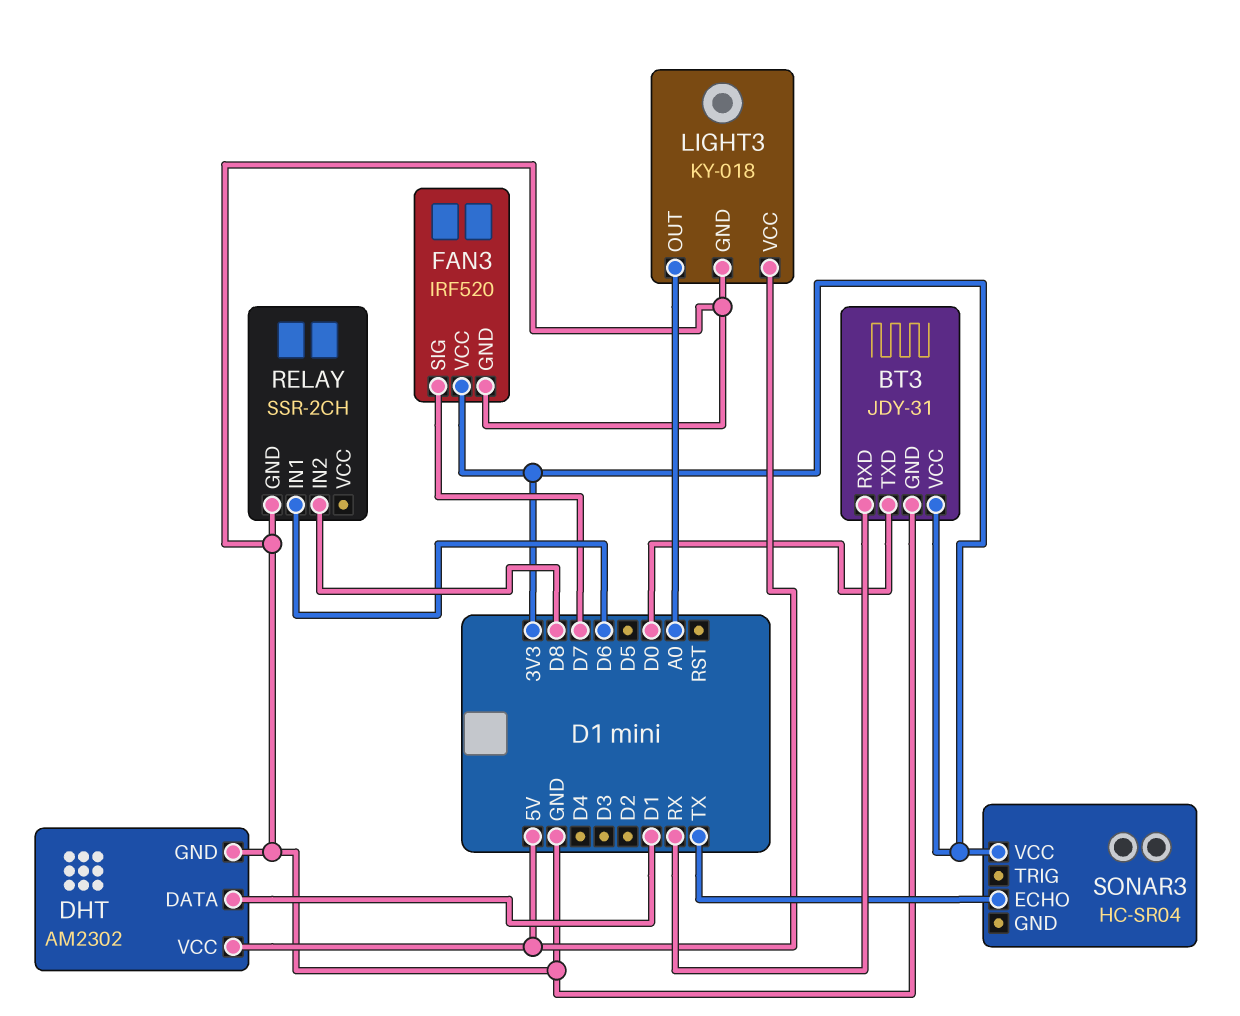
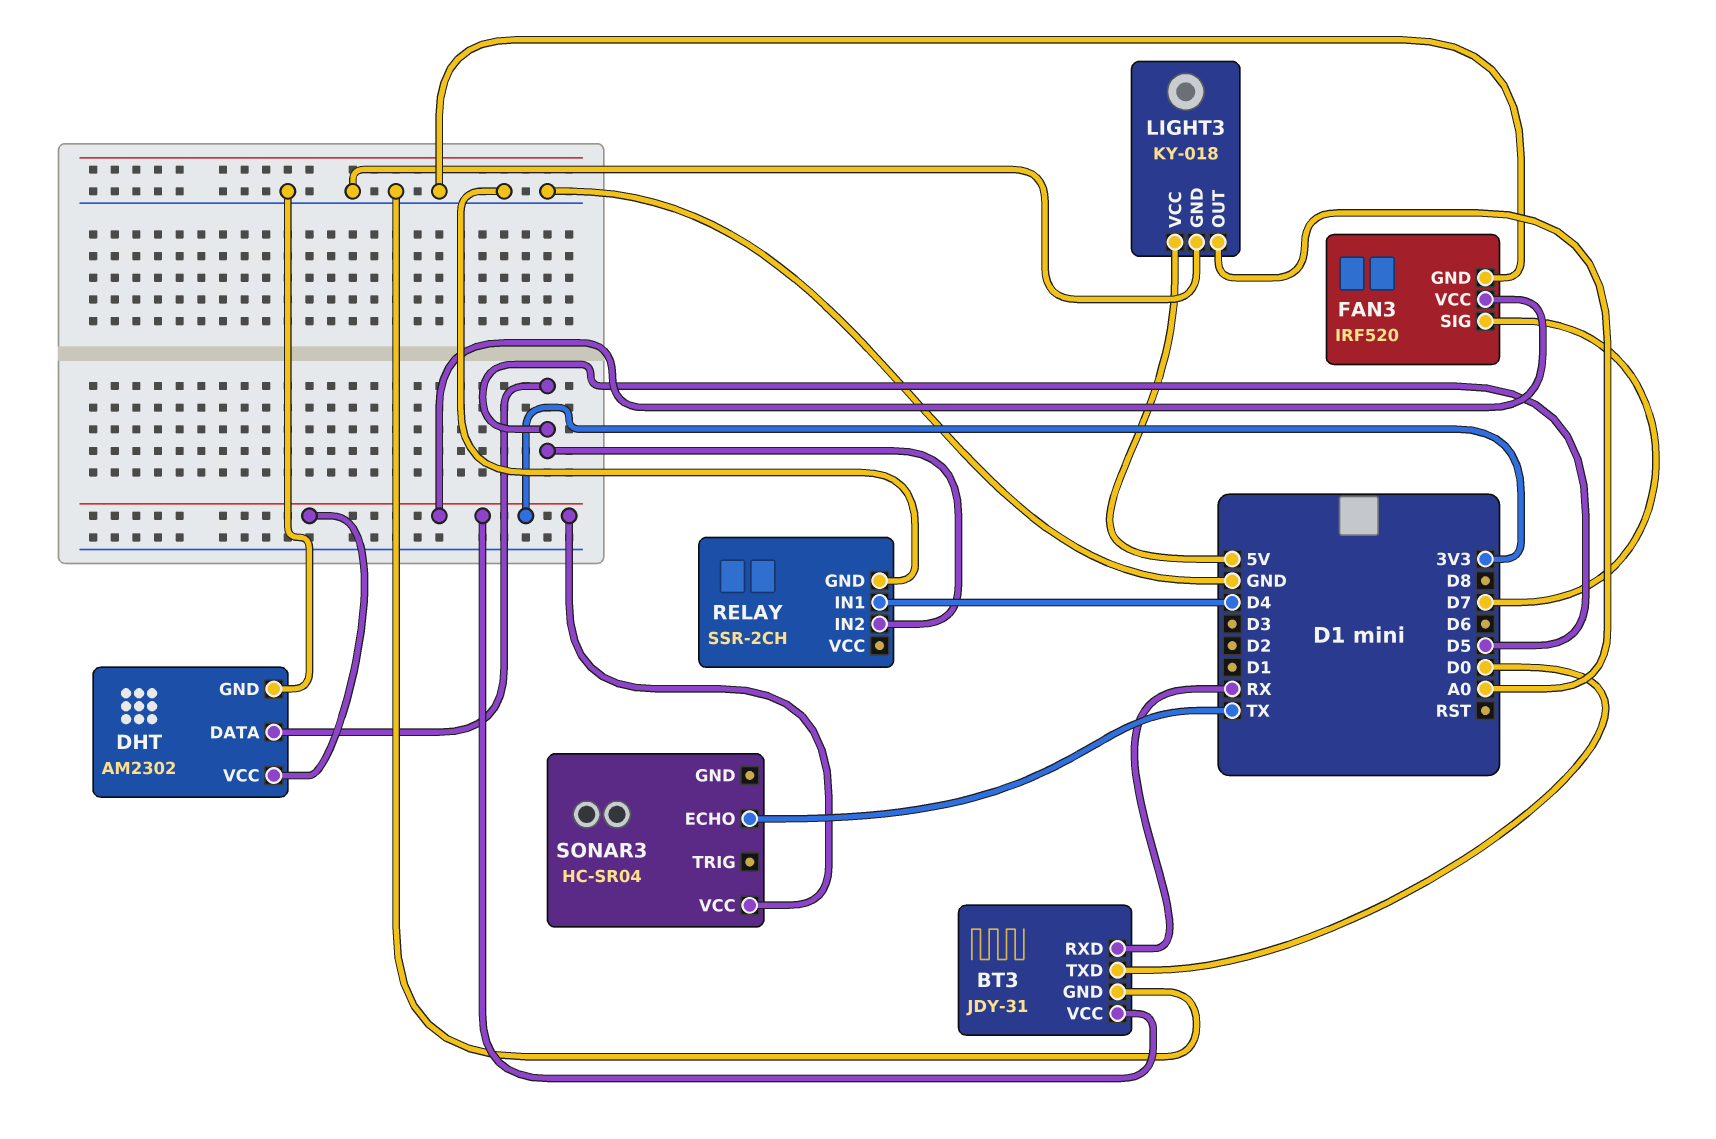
DHT pin DATA: D1 -> D5
DHT pin VCC: 5V -> 3V3
RELAY pin IN1: D6 -> D4
RELAY pin IN2: D8 -> D5

